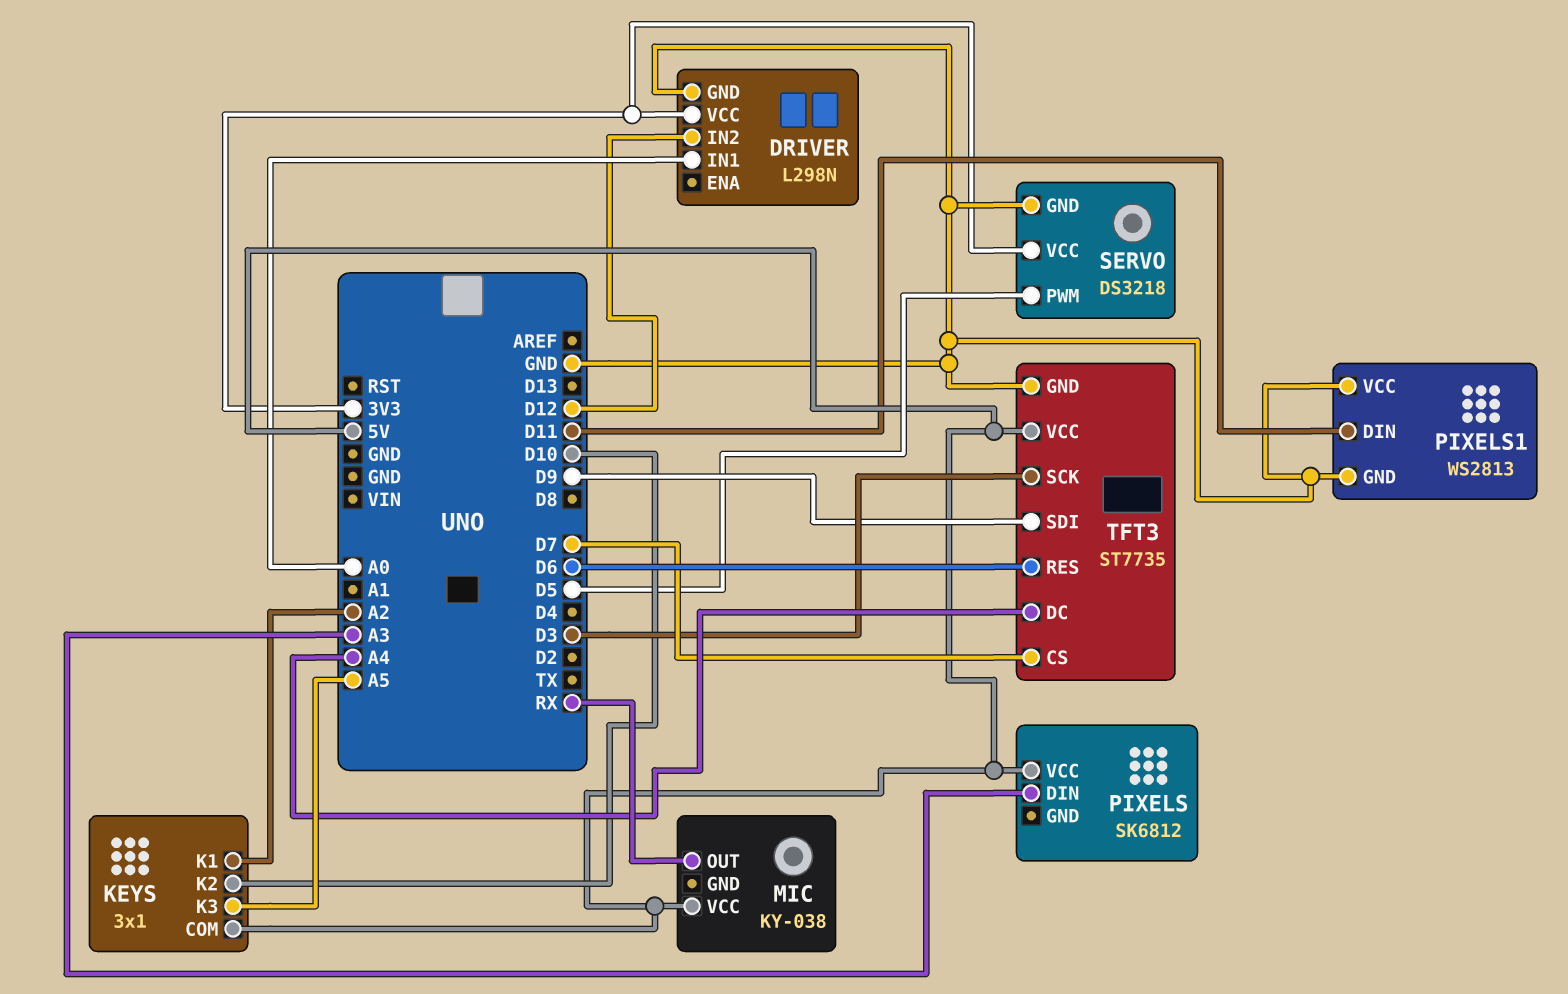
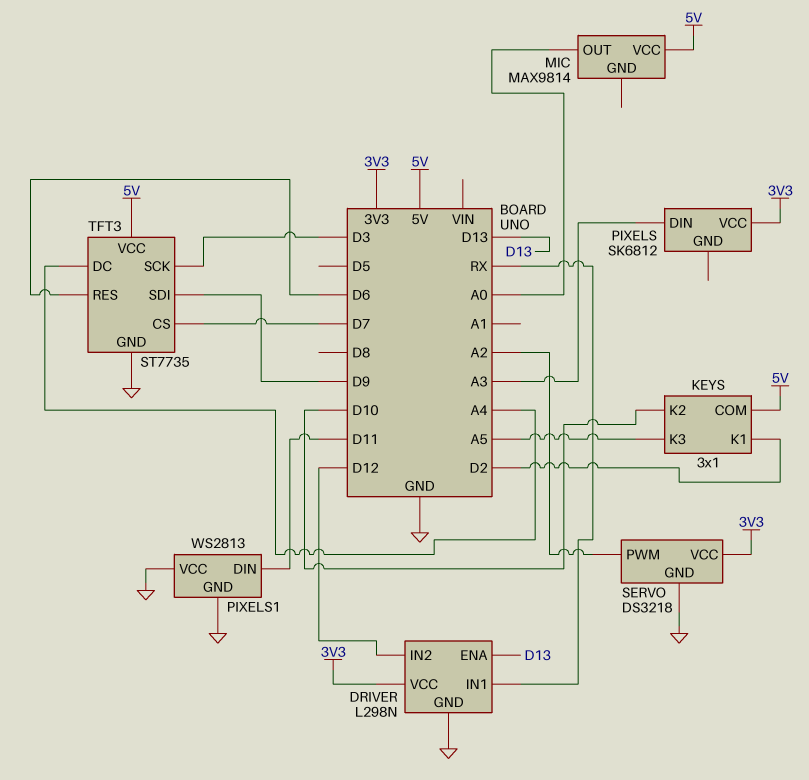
DRIVER pin ENA: none -> D13
DRIVER pin IN1: A0 -> RX
KEYS pin K1: A2 -> D2
MIC: KY-038 -> MAX9814
MIC pin OUT: RX -> A0
PIXELS pin VCC: 5V -> 3V3
SERVO pin PWM: D5 -> A2

